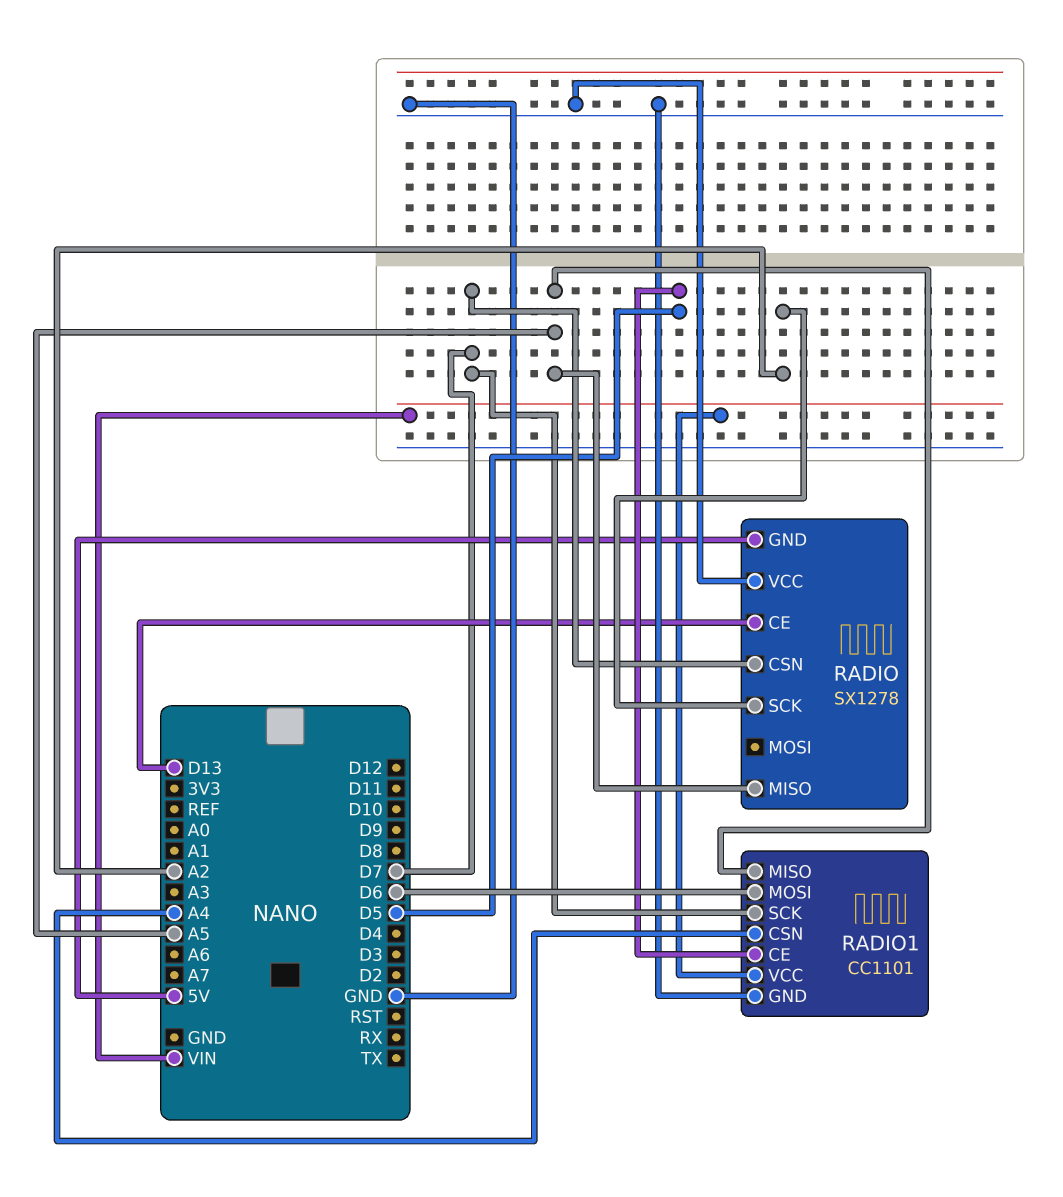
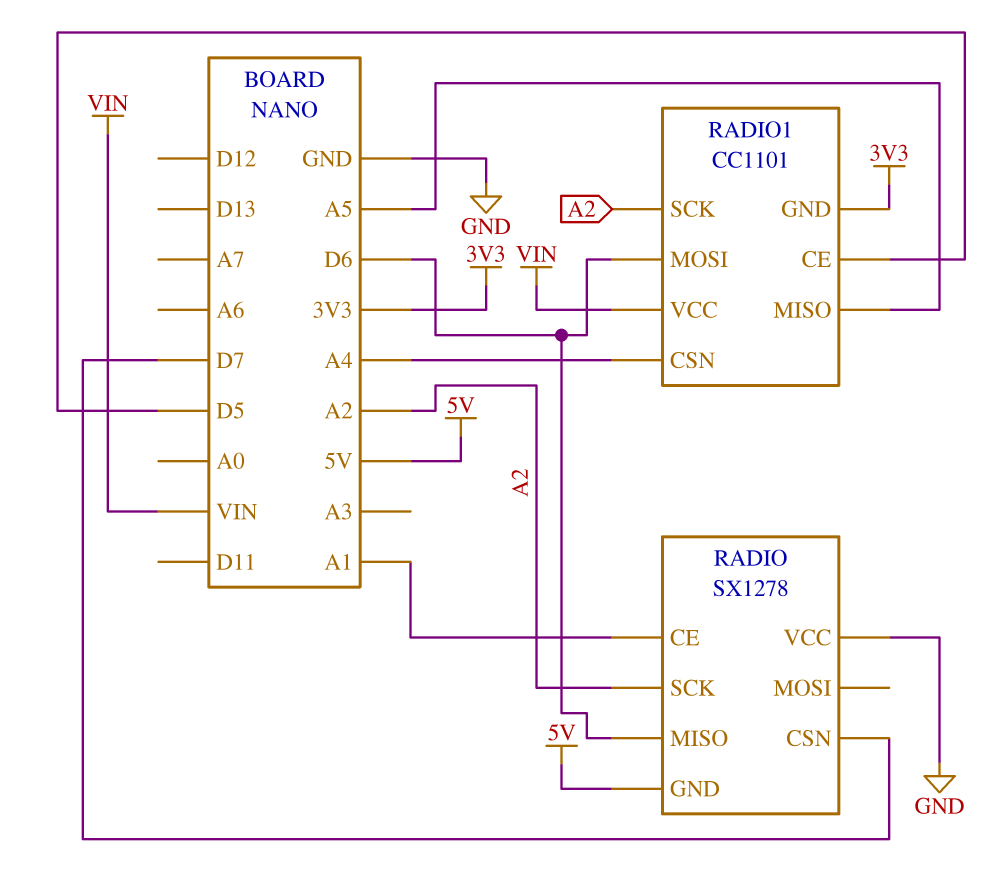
RADIO pin CE: D13 -> A1
RADIO pin MISO: A5 -> D6
RADIO1 pin GND: GND -> 3V3
RADIO1 pin SCK: D7 -> A2

